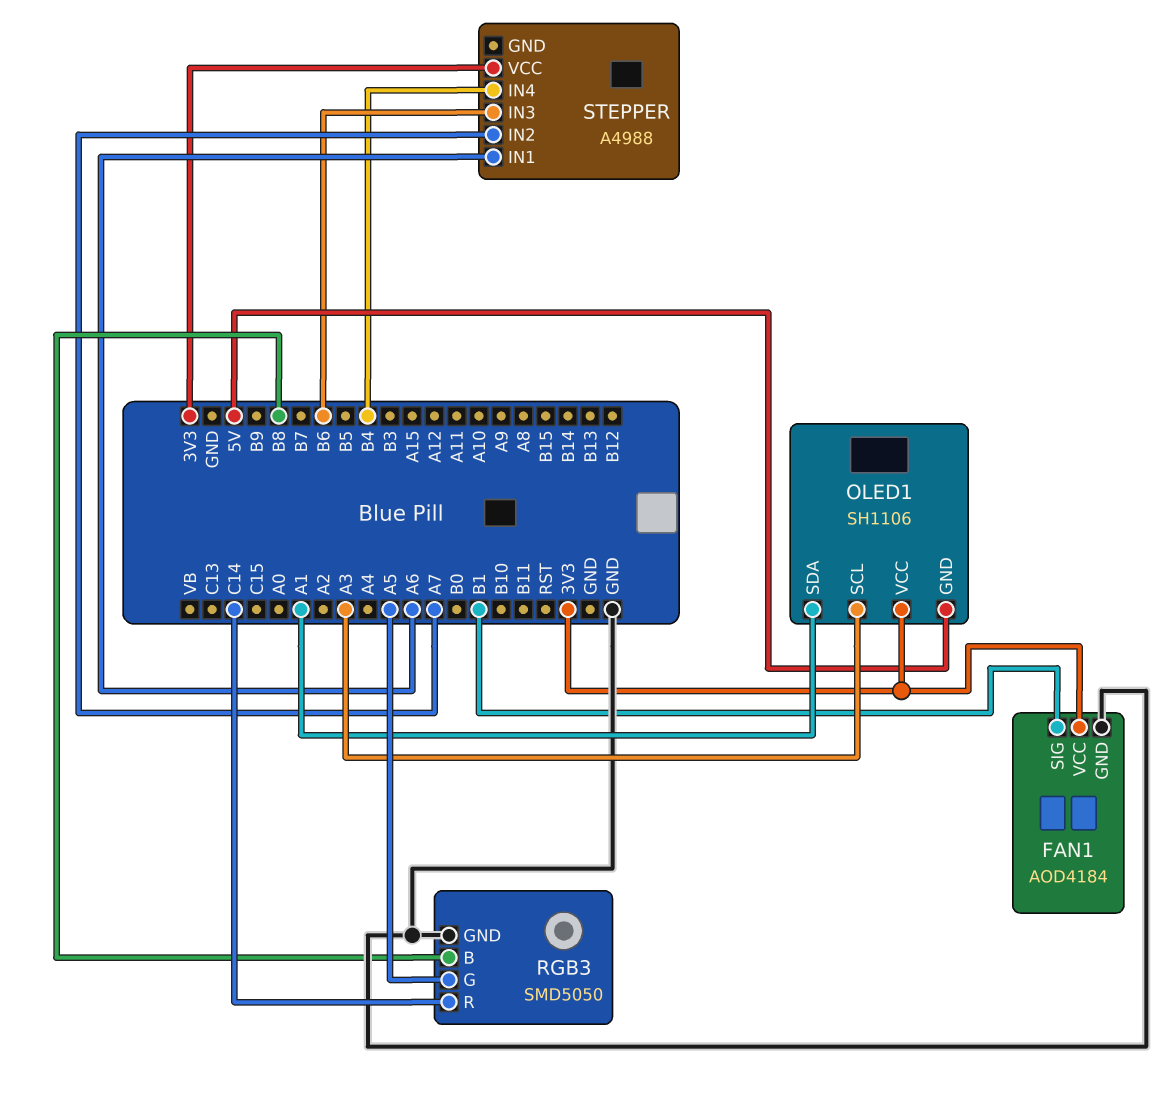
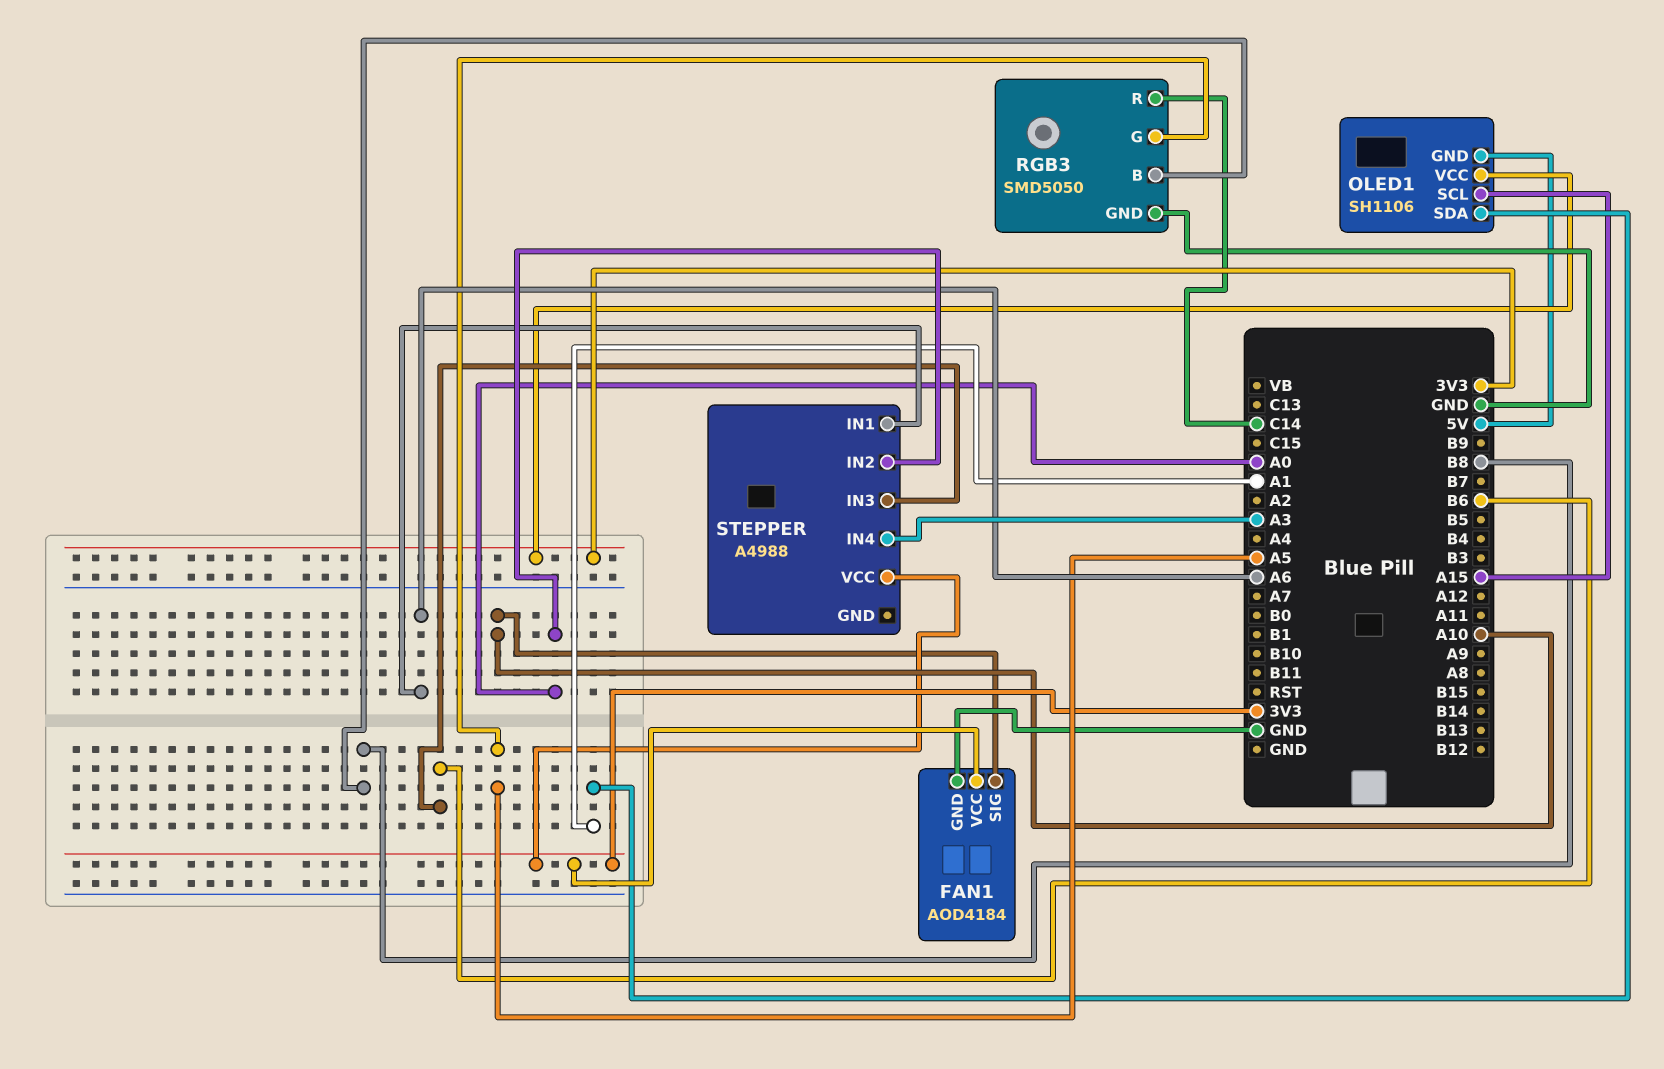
FAN1 pin SIG: B1 -> A10
OLED1 pin SCL: A3 -> A15
STEPPER pin IN2: A7 -> A0
STEPPER pin IN4: B4 -> A3

